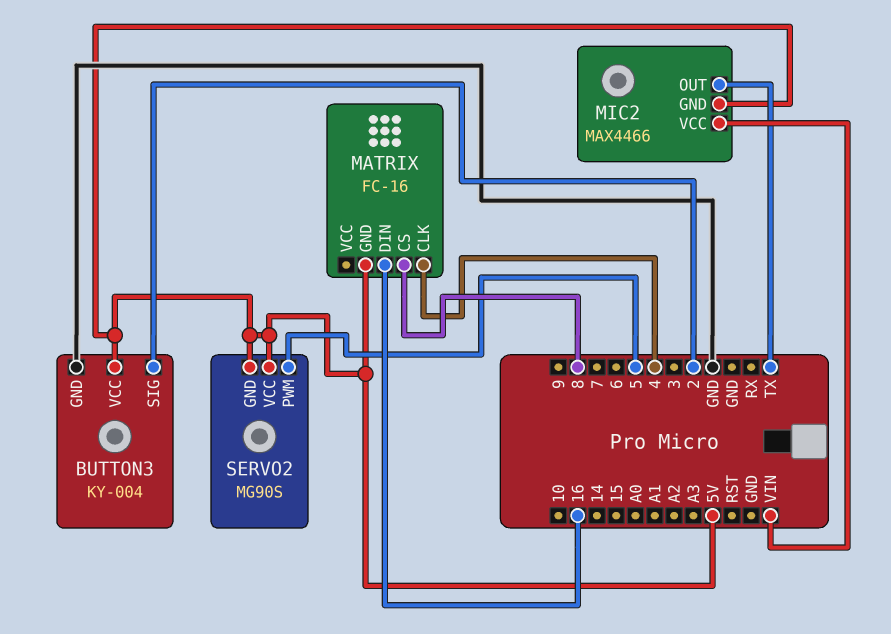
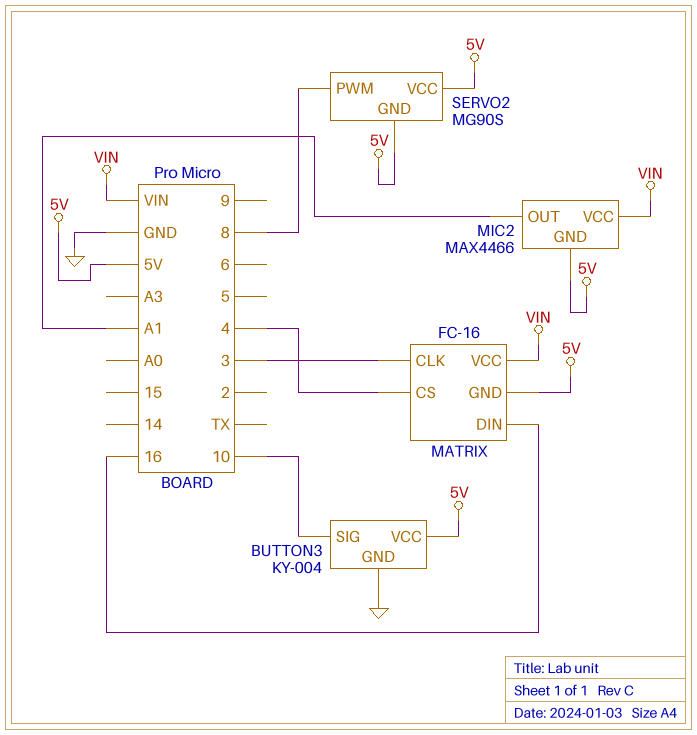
BUTTON3 pin SIG: 2 -> 10
MATRIX pin CLK: 4 -> 3
MATRIX pin CS: 8 -> 4
MATRIX pin VCC: none -> VIN
MIC2 pin OUT: TX -> A1
SERVO2 pin PWM: 5 -> 8

